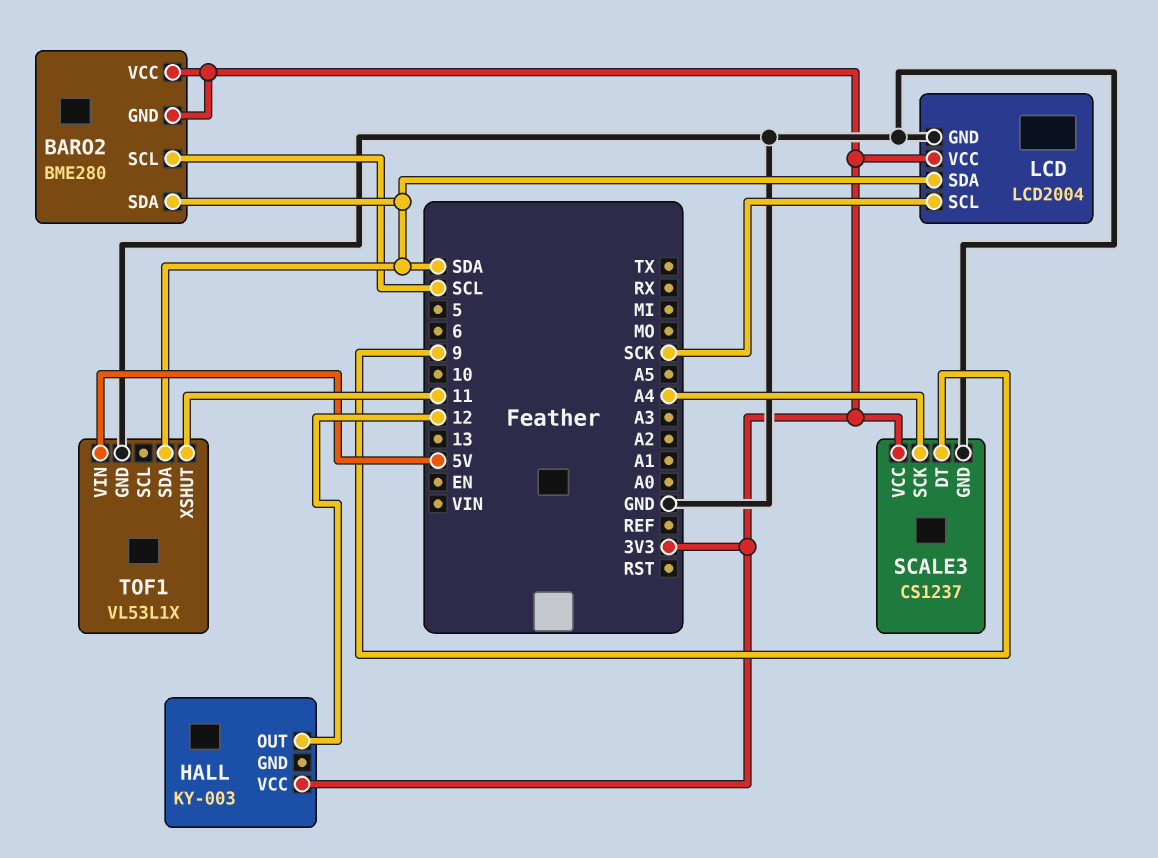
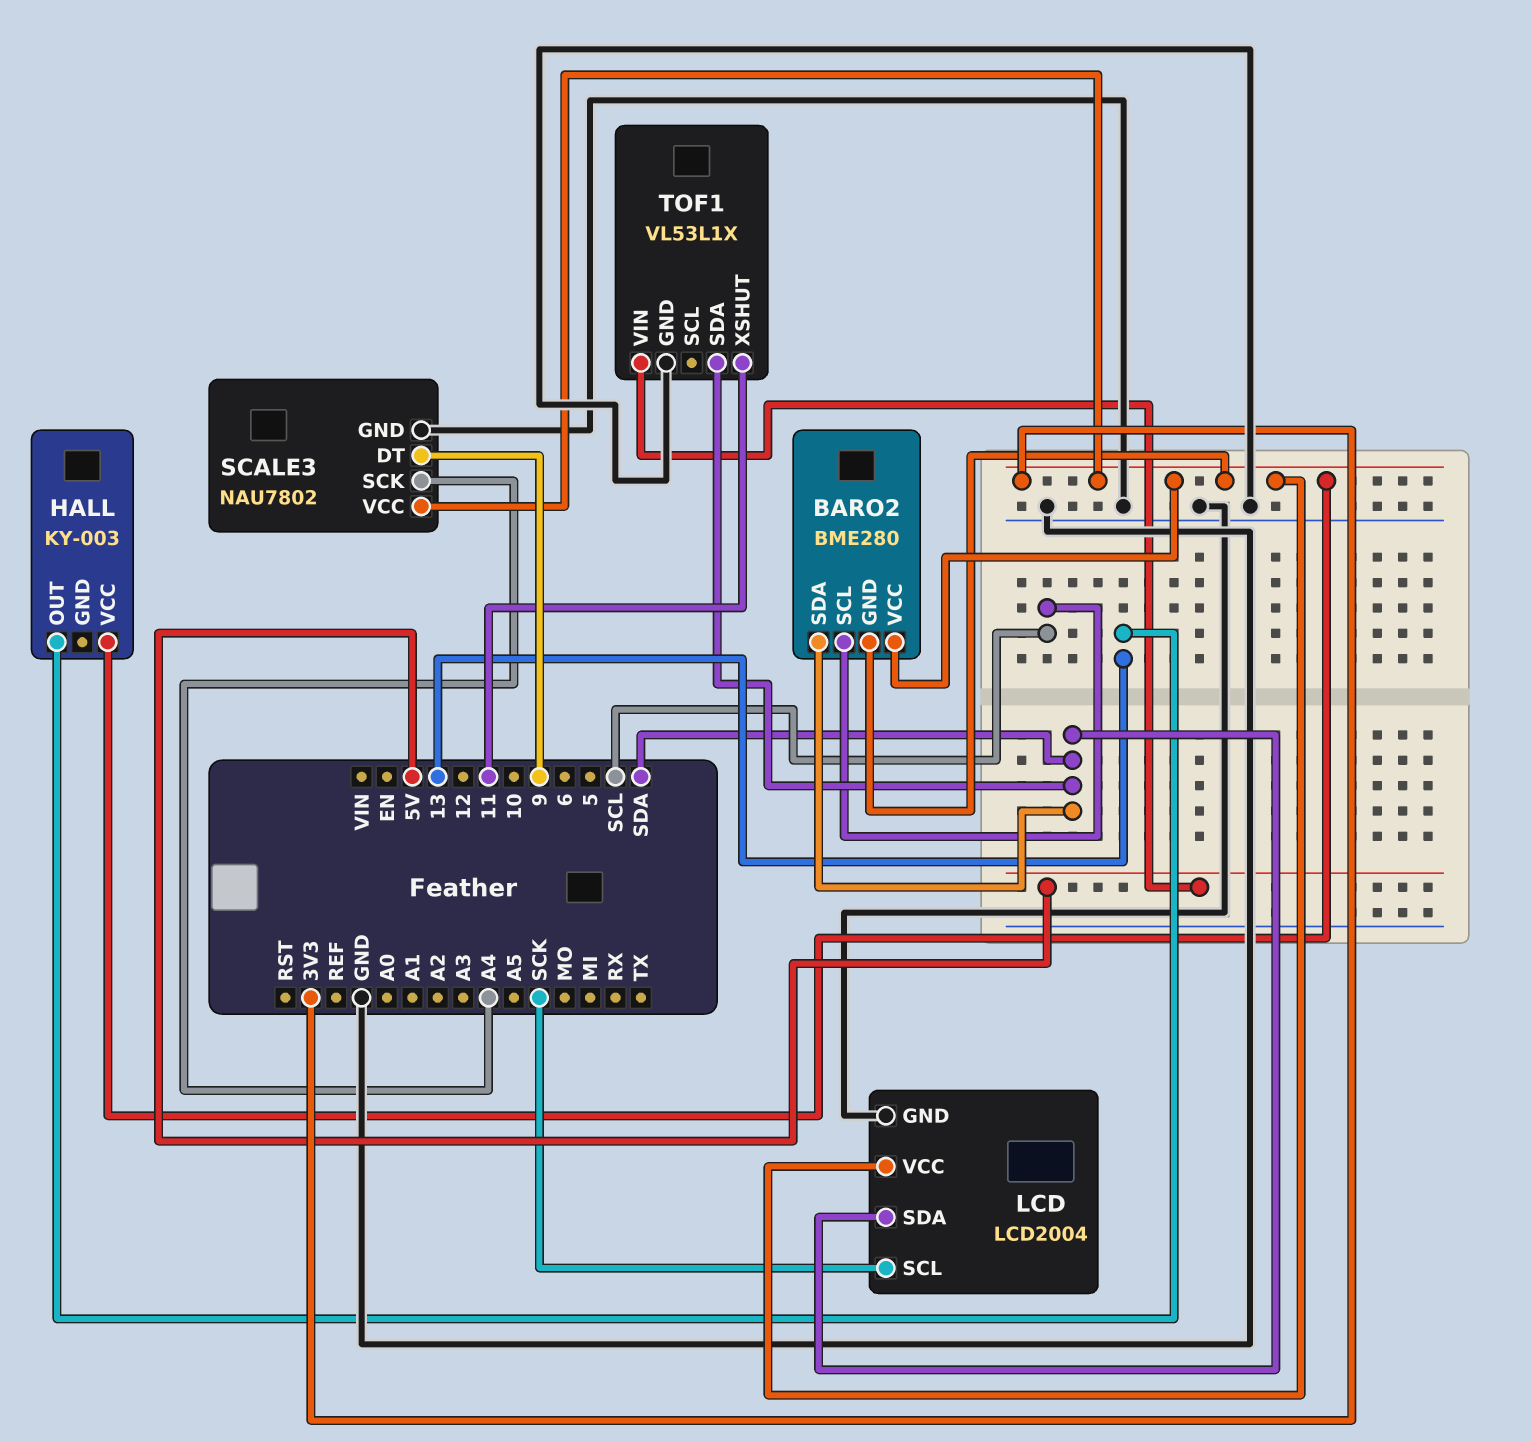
HALL pin OUT: 12 -> 13
SCALE3: CS1237 -> NAU7802

